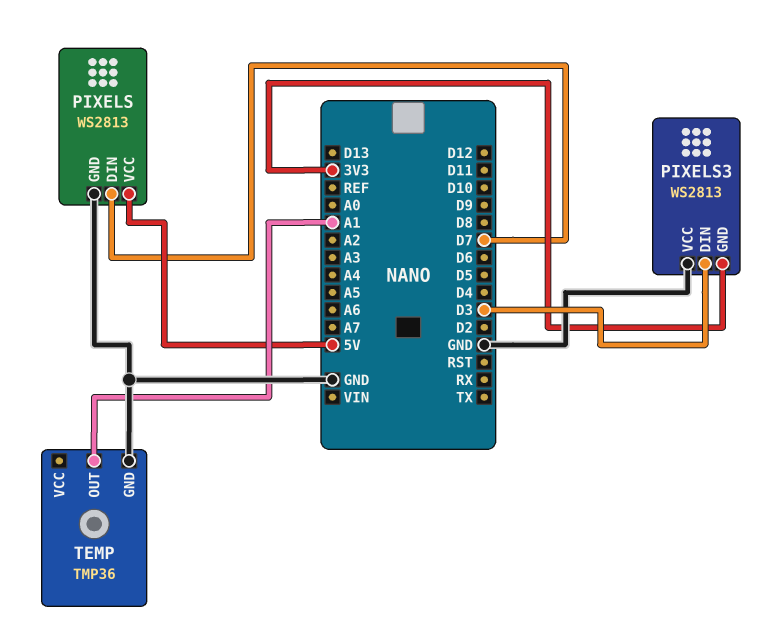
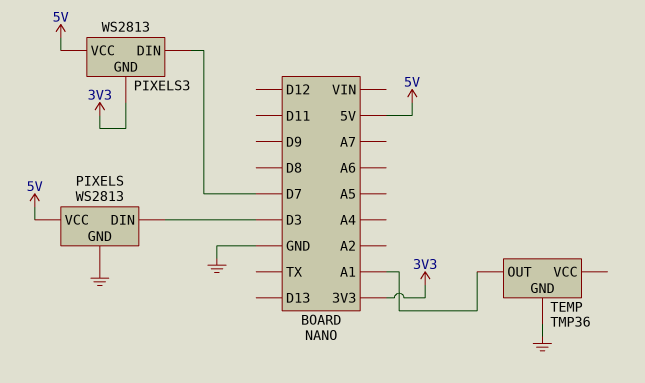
PIXELS pin DIN: D7 -> D3
PIXELS3 pin DIN: D3 -> D7
PIXELS3 pin VCC: GND -> 5V

